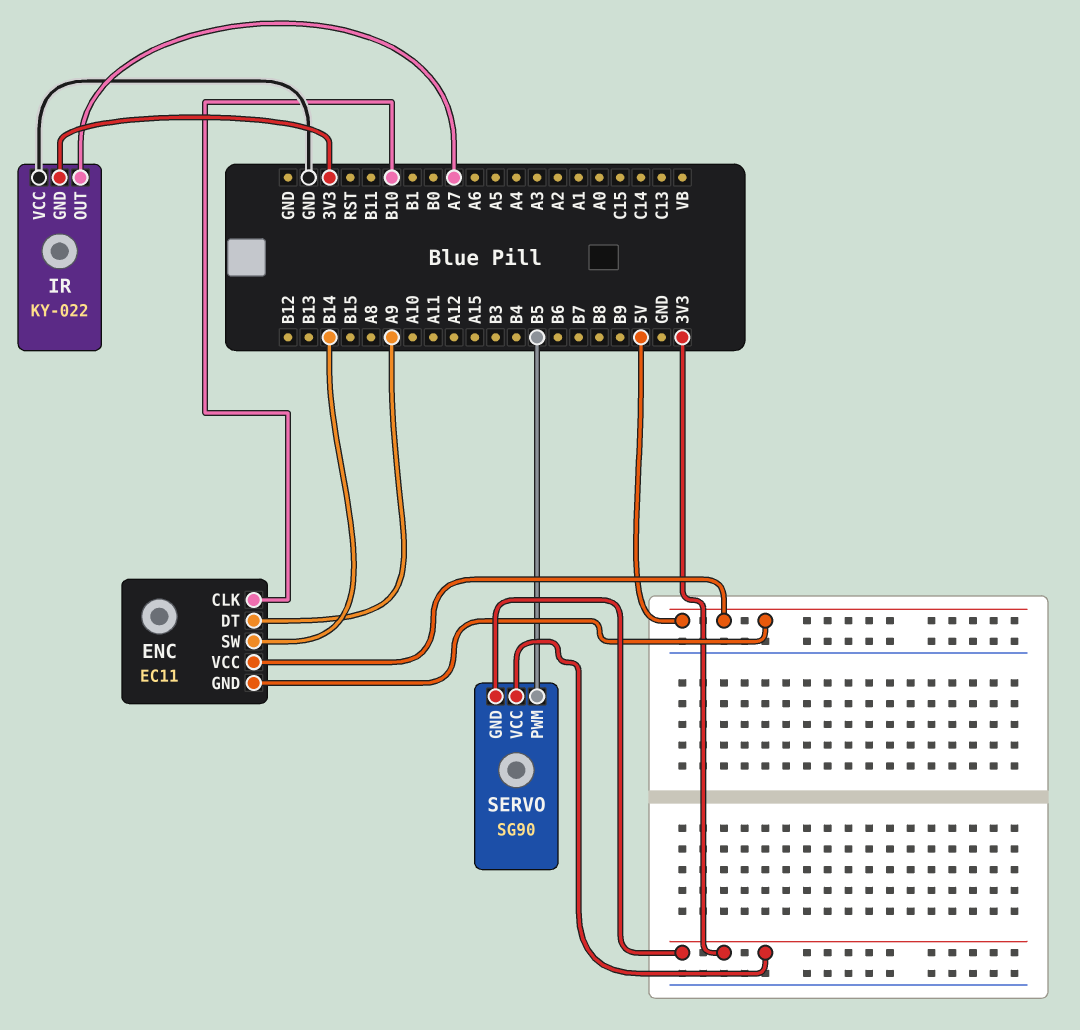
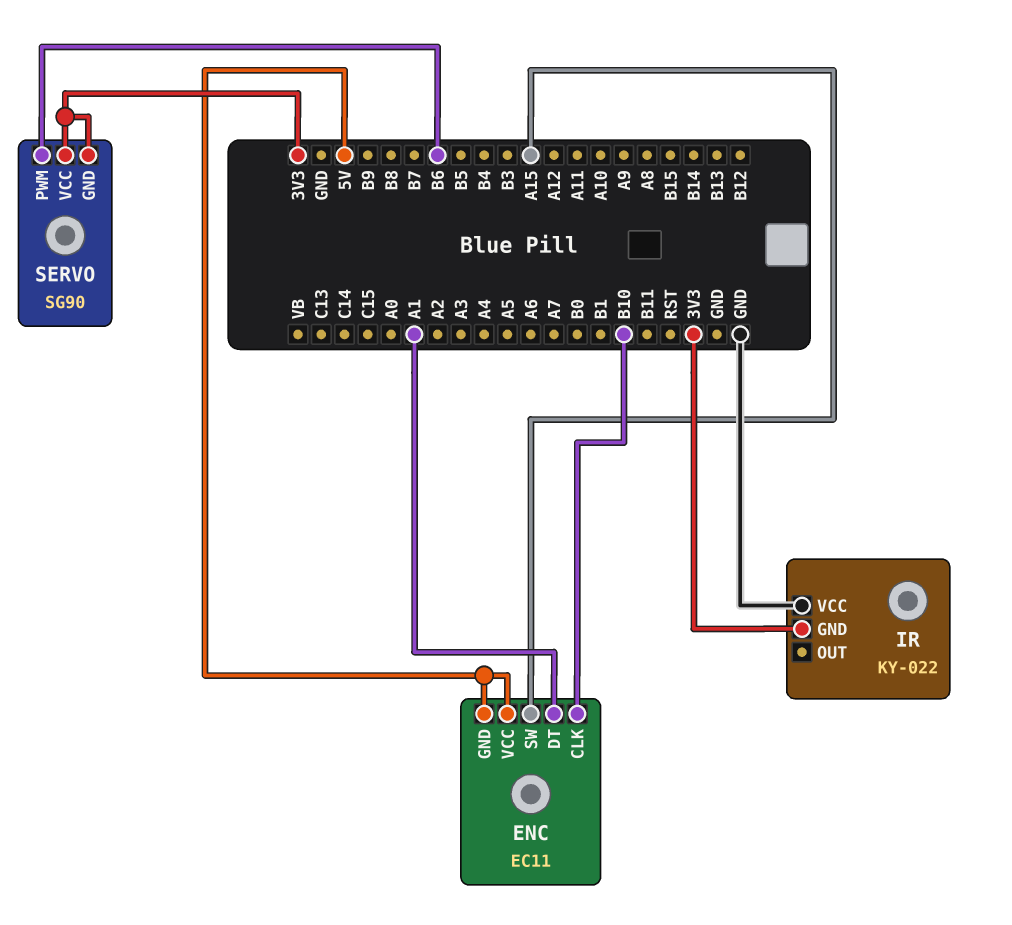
ENC pin DT: A9 -> A1
ENC pin SW: B14 -> A15
IR pin OUT: A7 -> none
SERVO pin PWM: B5 -> B6

